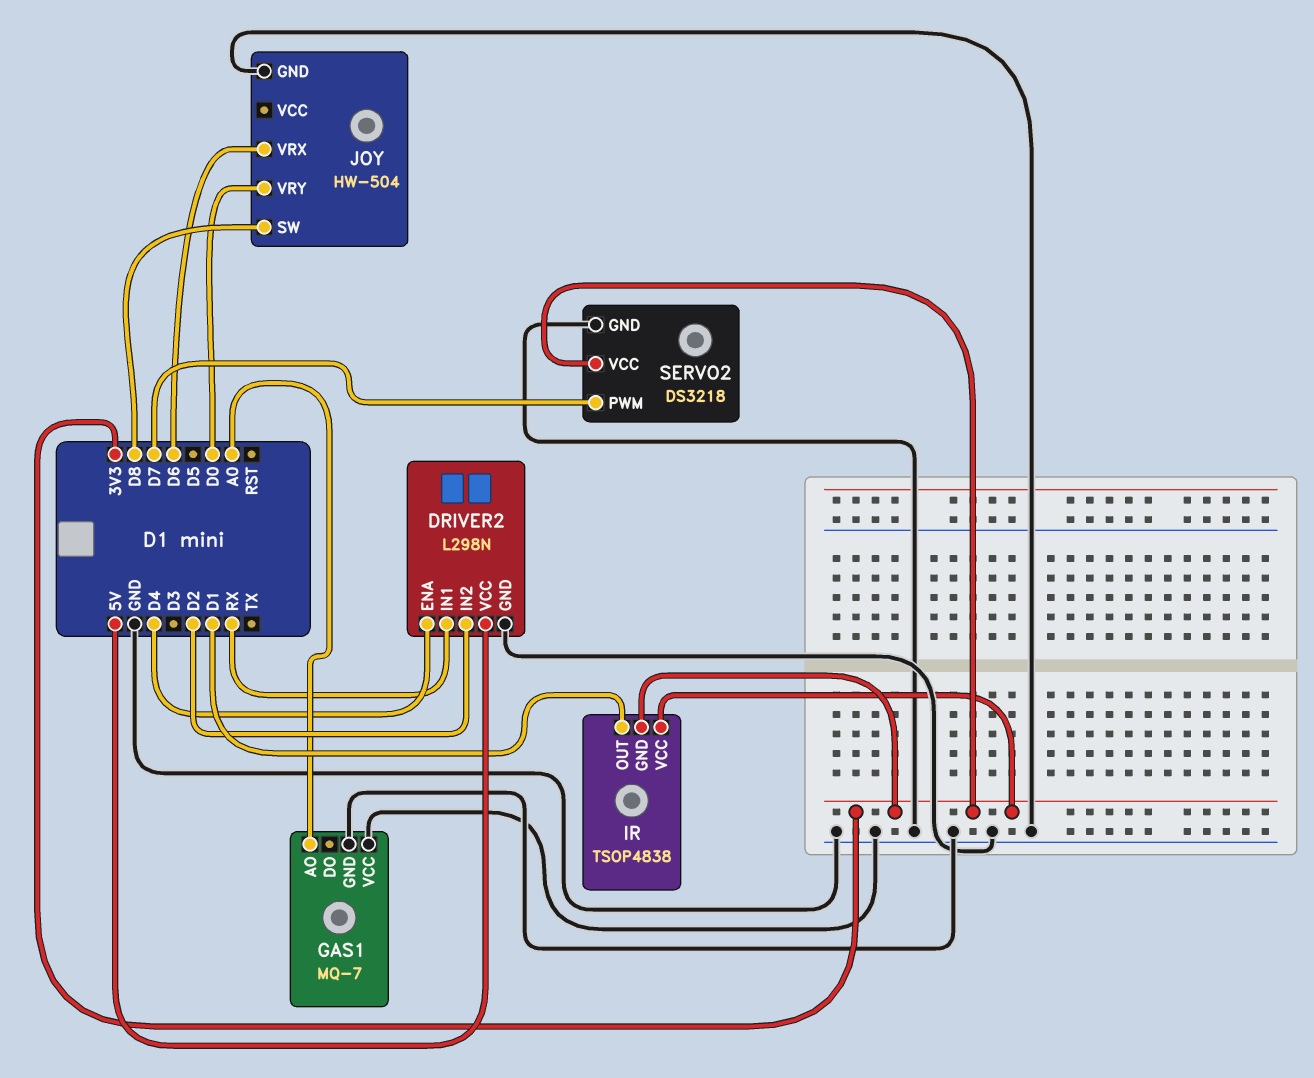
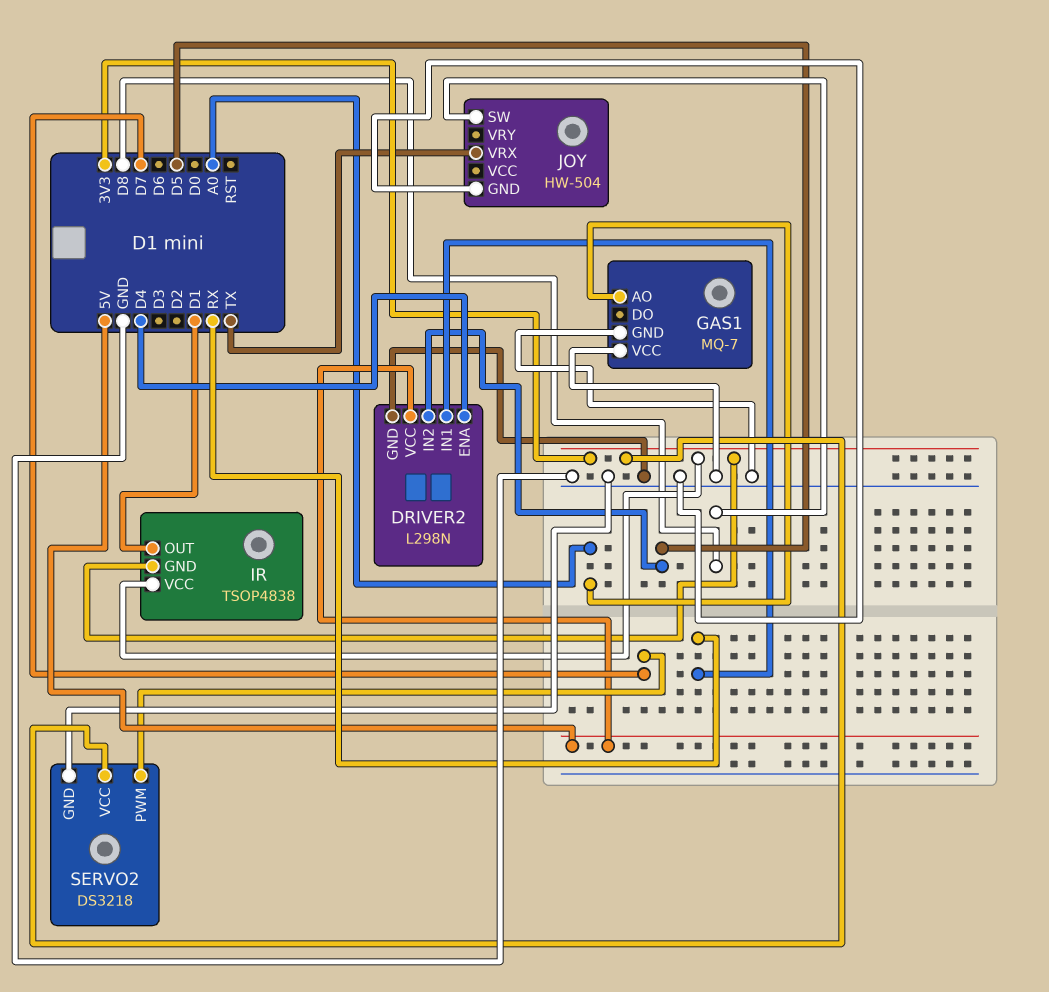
DRIVER2 pin IN2: D2 -> D5
JOY pin VRX: D6 -> TX
JOY pin VRY: D0 -> none

